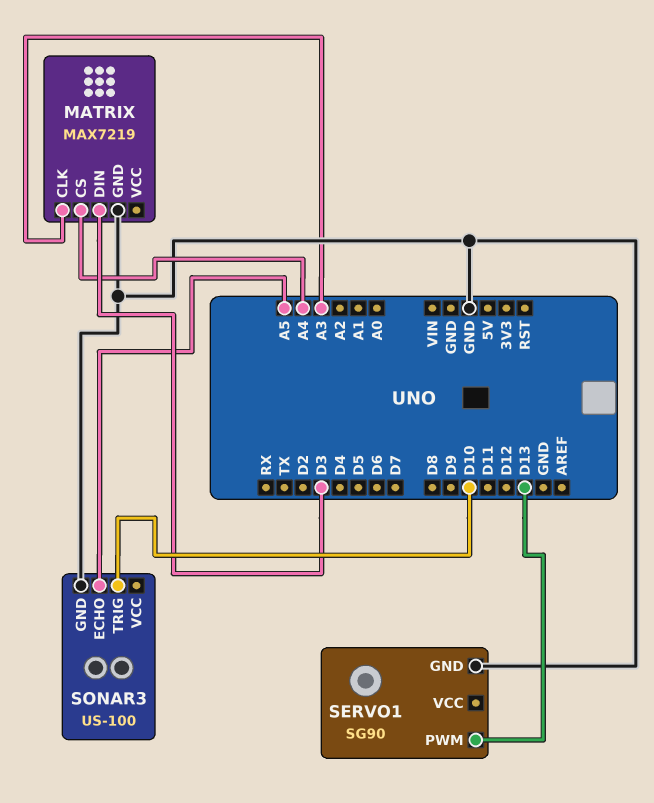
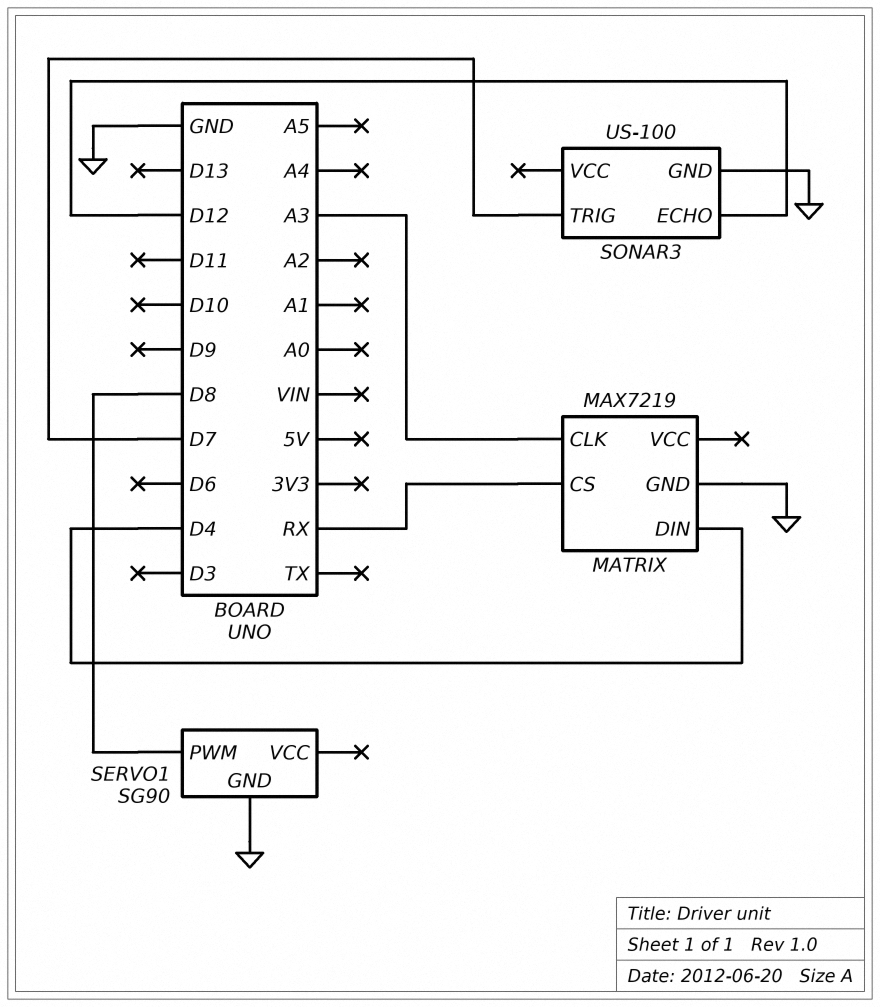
MATRIX pin CS: A4 -> RX
MATRIX pin DIN: D3 -> D4
SERVO1 pin PWM: D13 -> D8
SONAR3 pin ECHO: A5 -> D12
SONAR3 pin TRIG: D10 -> D7

